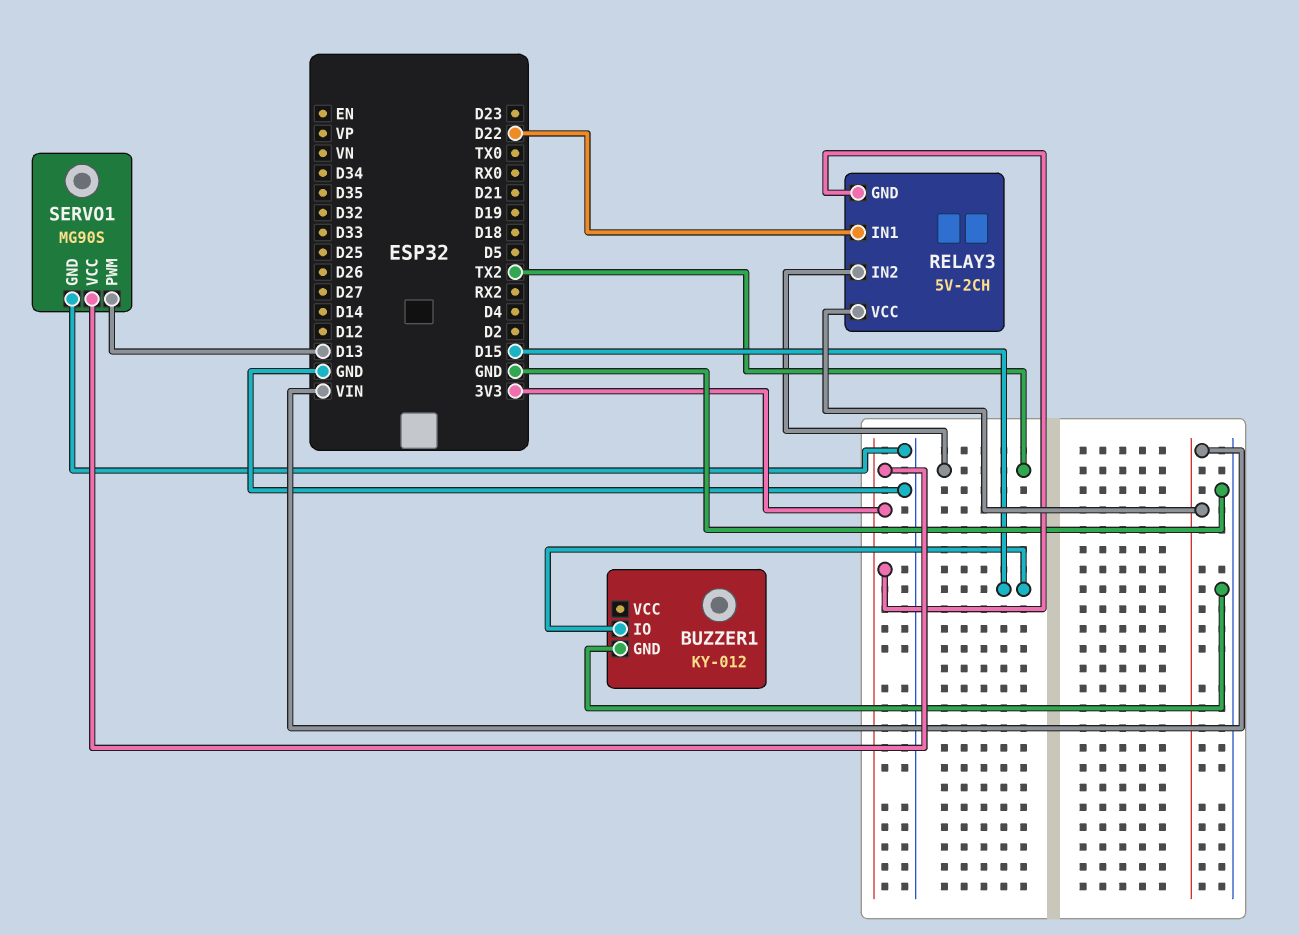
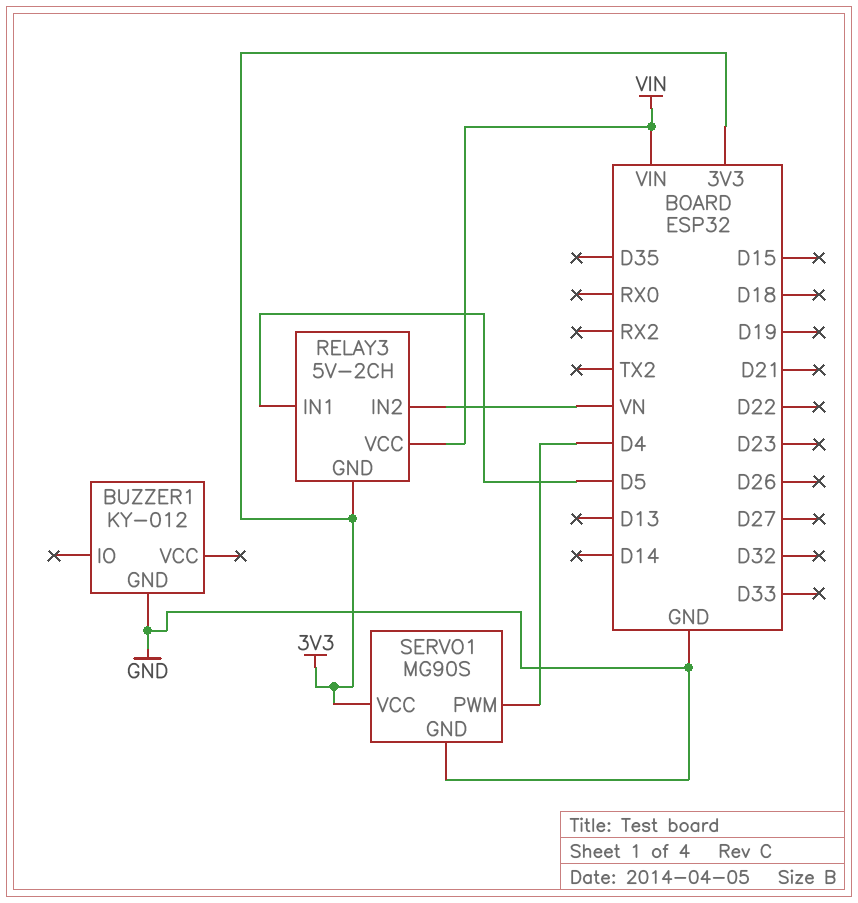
BUZZER1 pin IO: D15 -> none
RELAY3 pin IN1: D22 -> D5
RELAY3 pin IN2: TX2 -> VN
SERVO1 pin PWM: D13 -> D4

